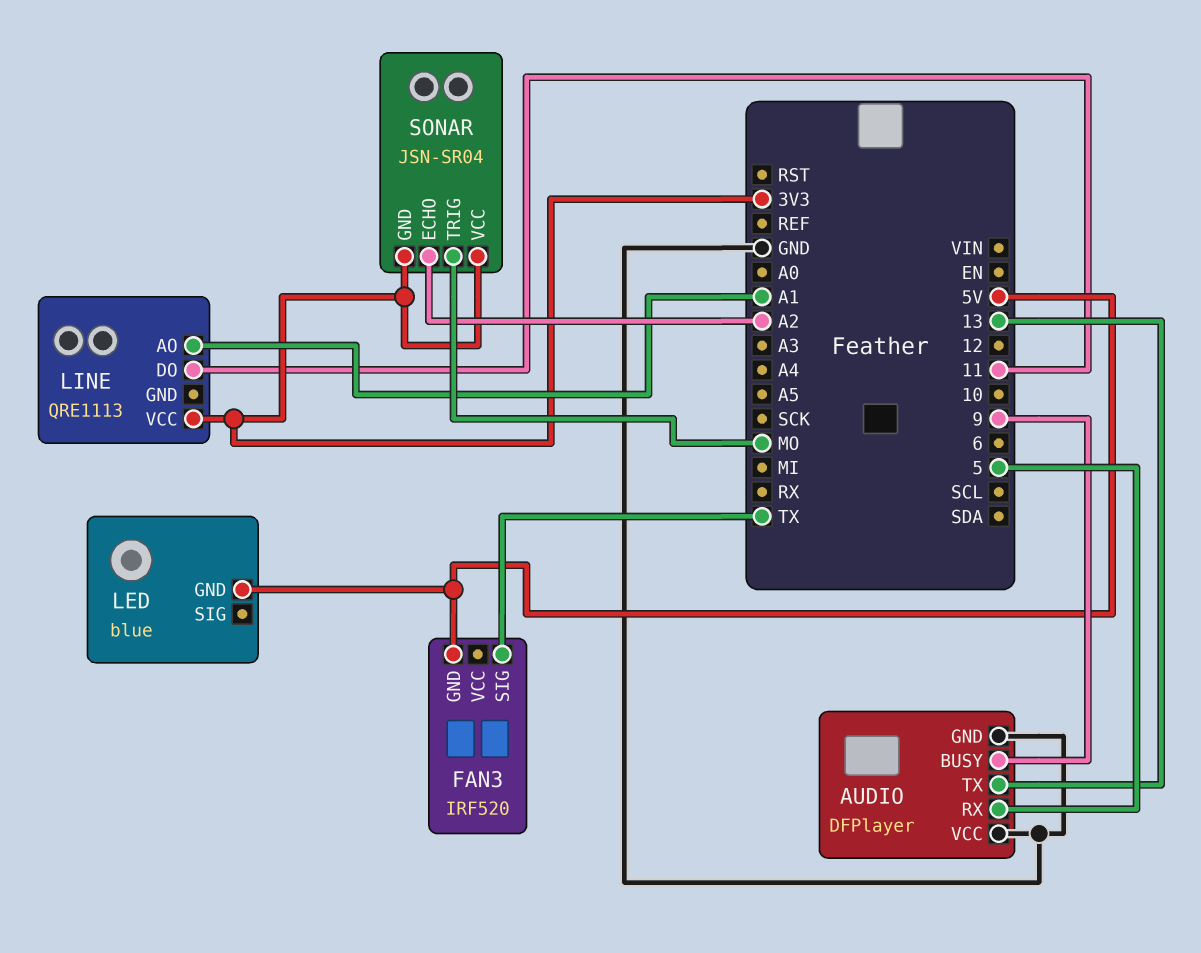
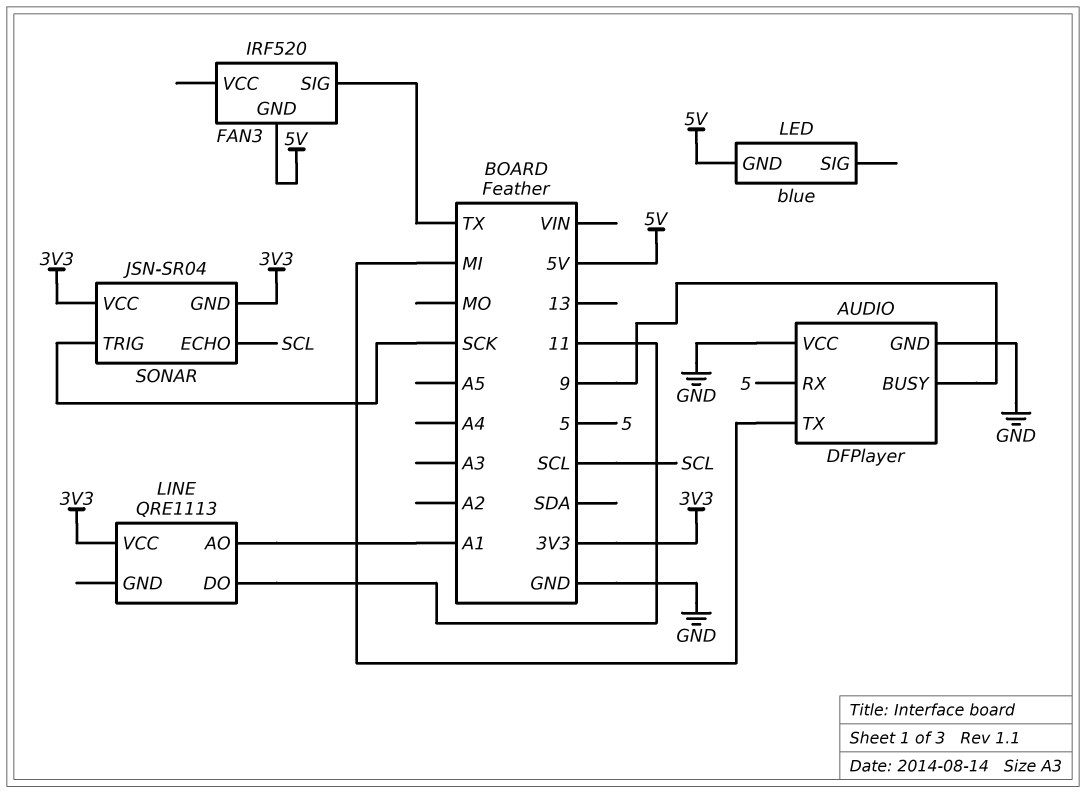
AUDIO pin TX: 13 -> MI
SONAR pin ECHO: A2 -> SCL
SONAR pin TRIG: MO -> SCK

